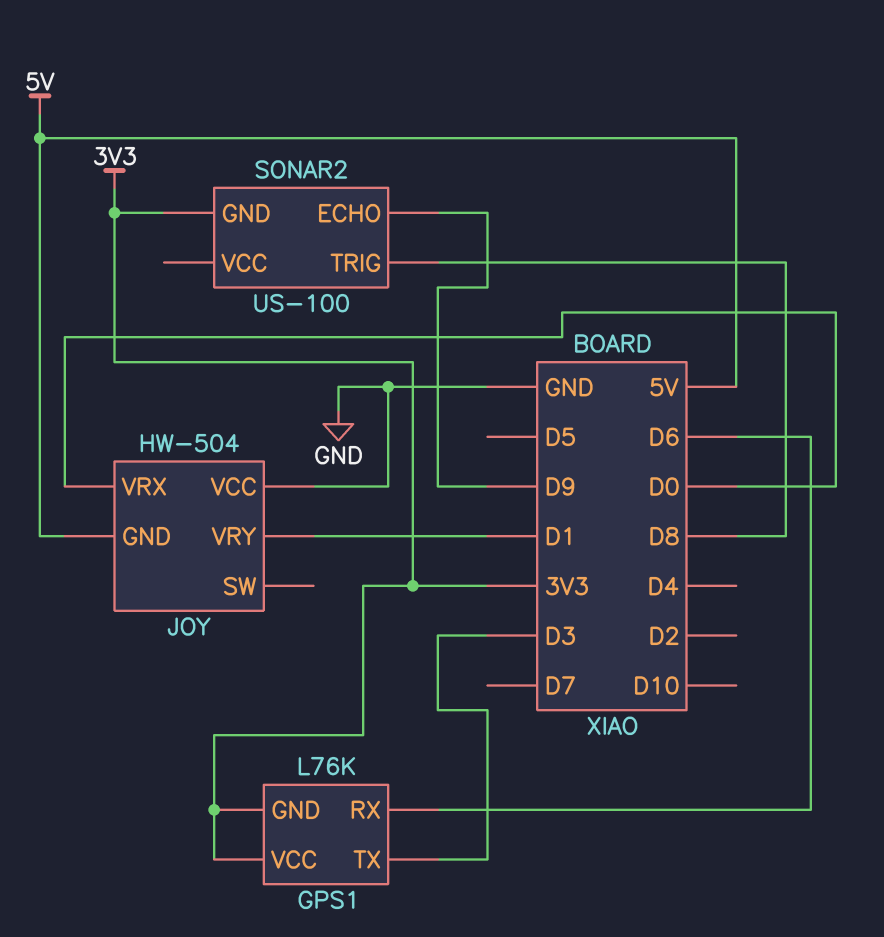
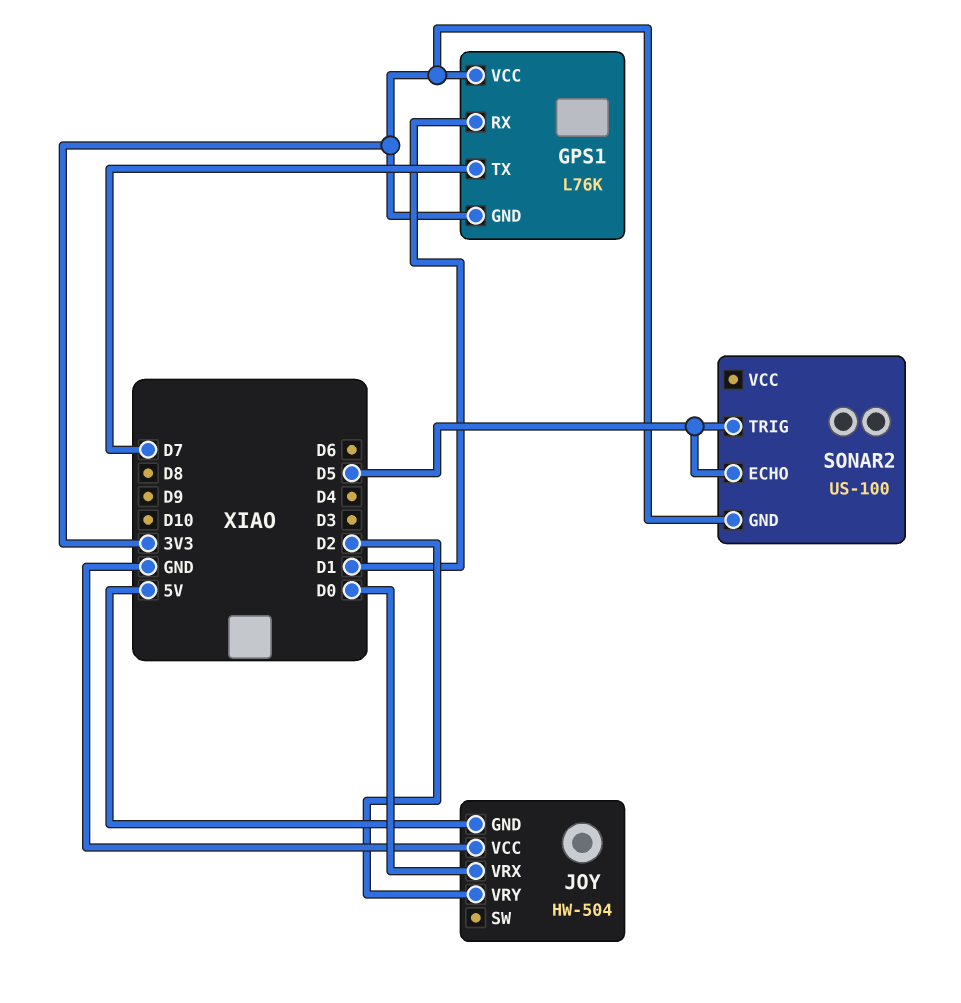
GPS1 pin RX: D6 -> D1
GPS1 pin TX: D3 -> D7
JOY pin VRY: D1 -> D2
SONAR2 pin ECHO: D9 -> D5
SONAR2 pin TRIG: D8 -> D5

